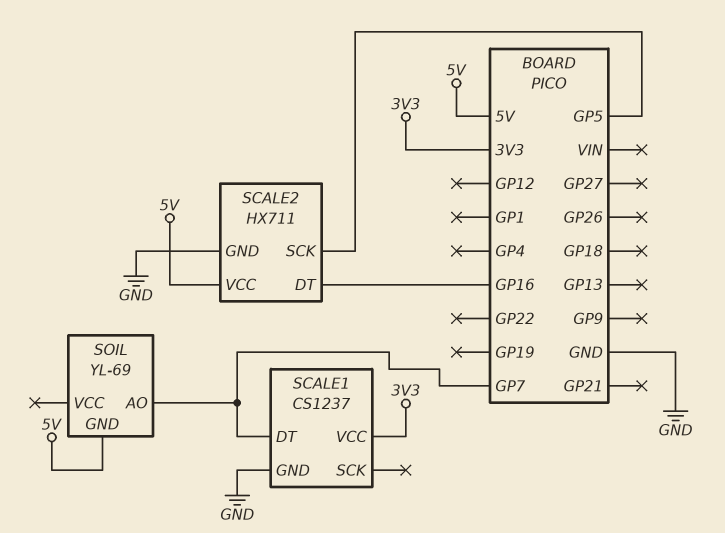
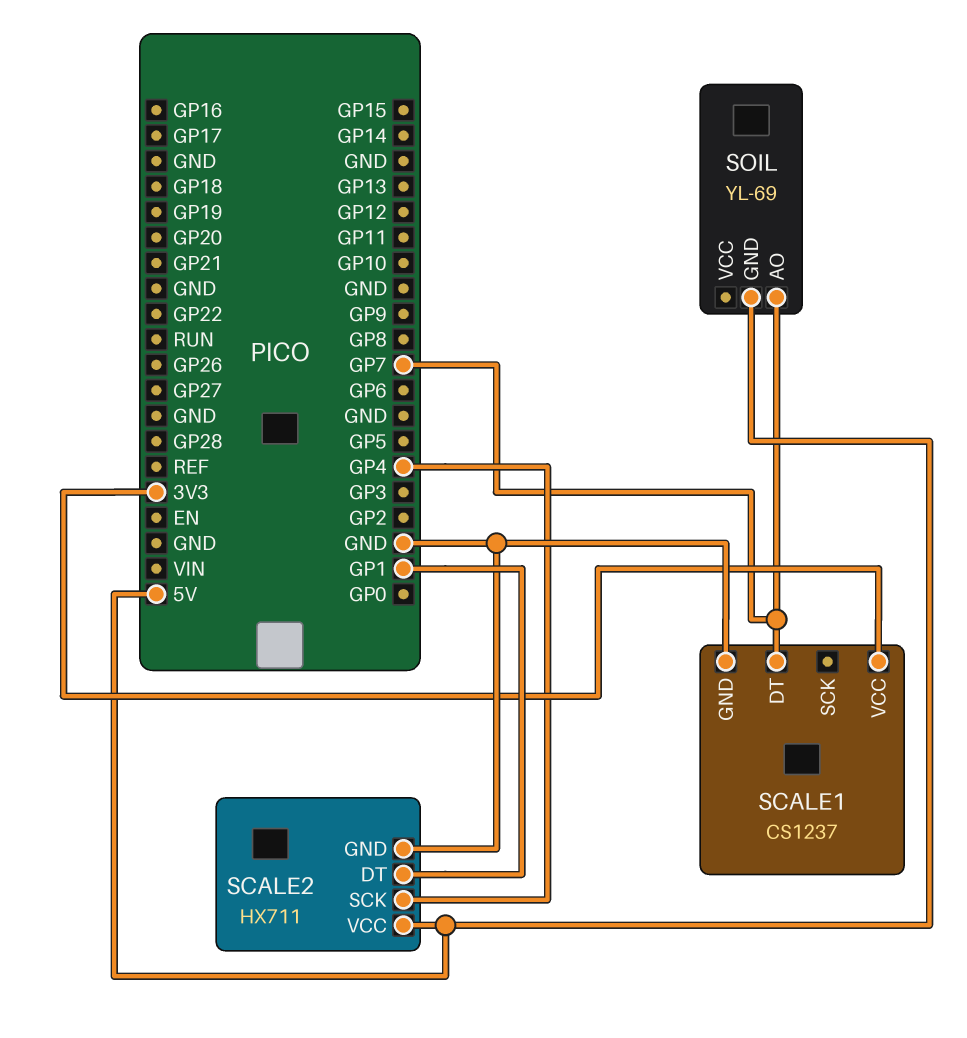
SCALE2 pin DT: GP16 -> GP1
SCALE2 pin SCK: GP5 -> GP4

